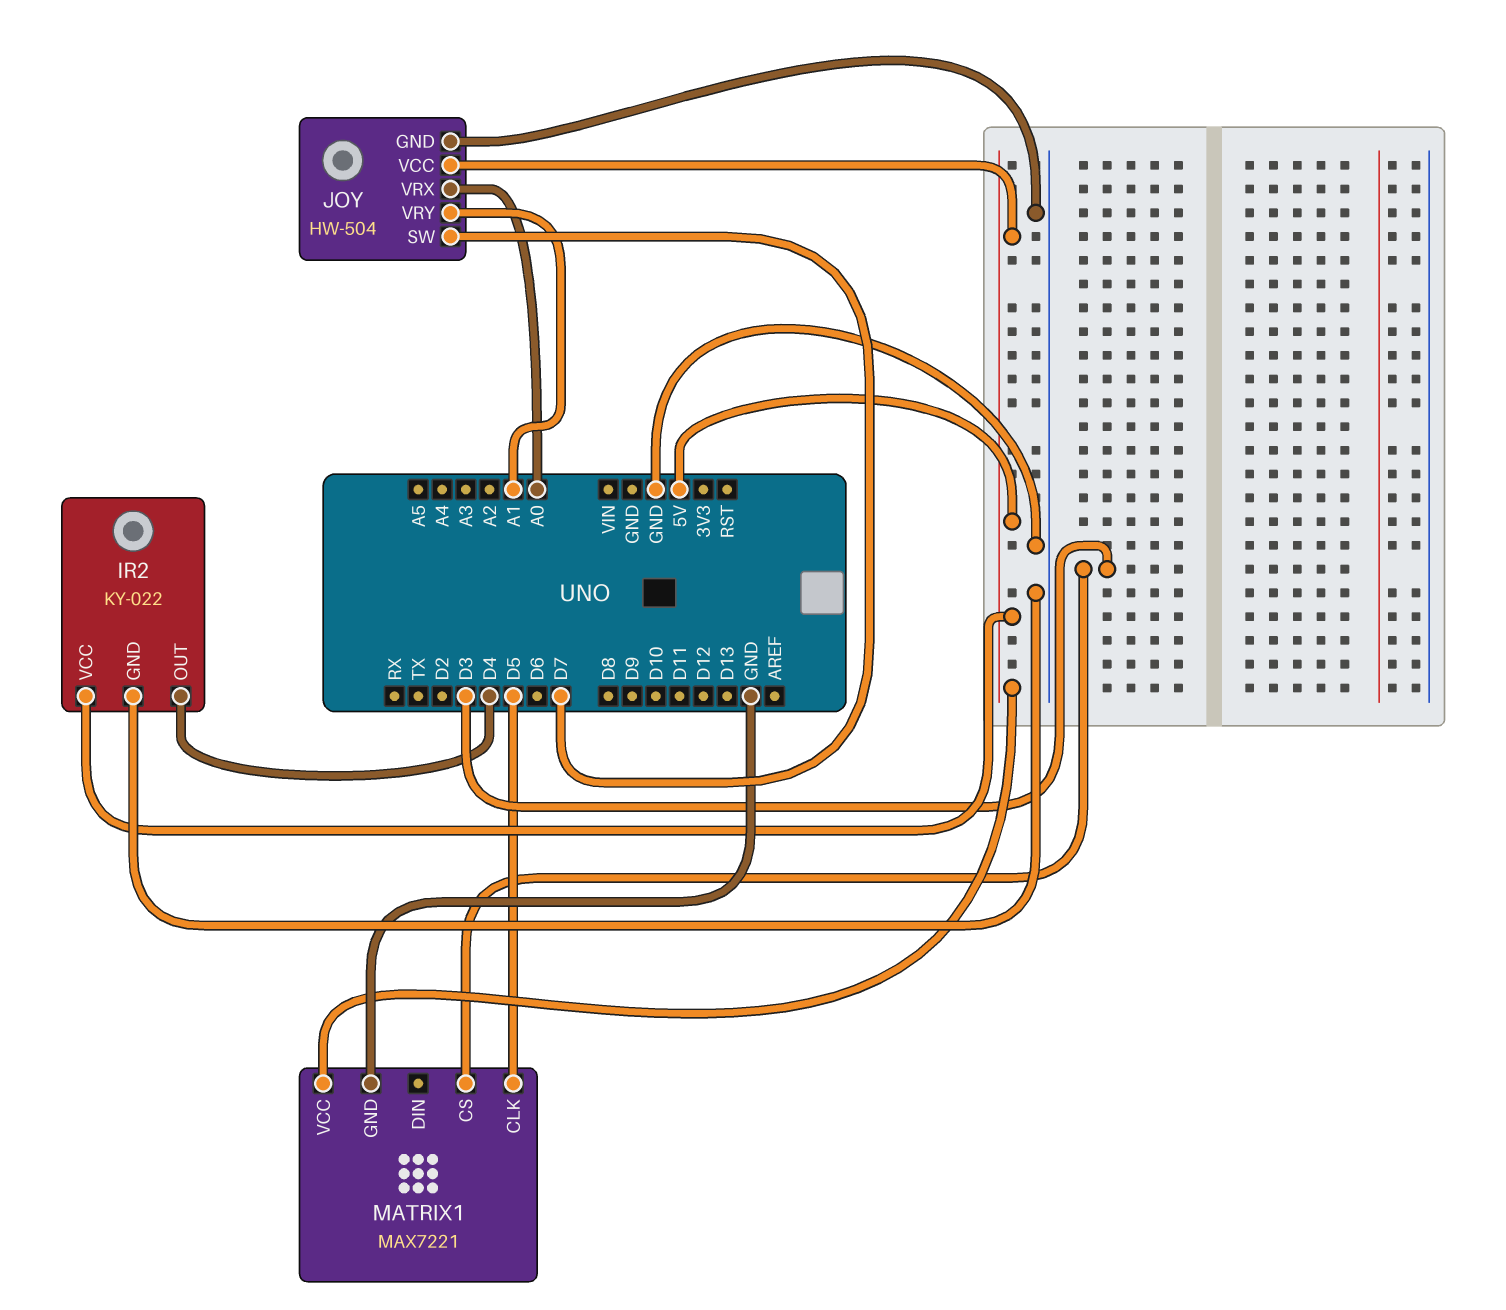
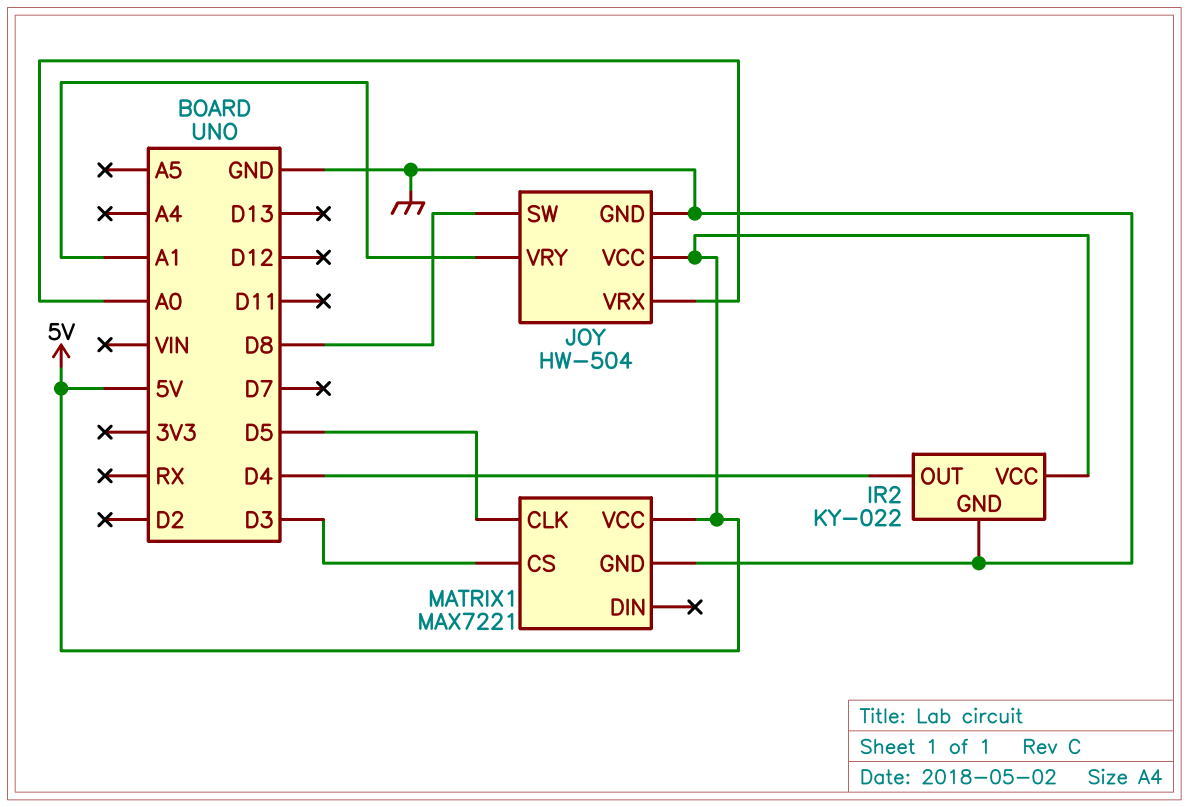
JOY pin SW: D7 -> D8

